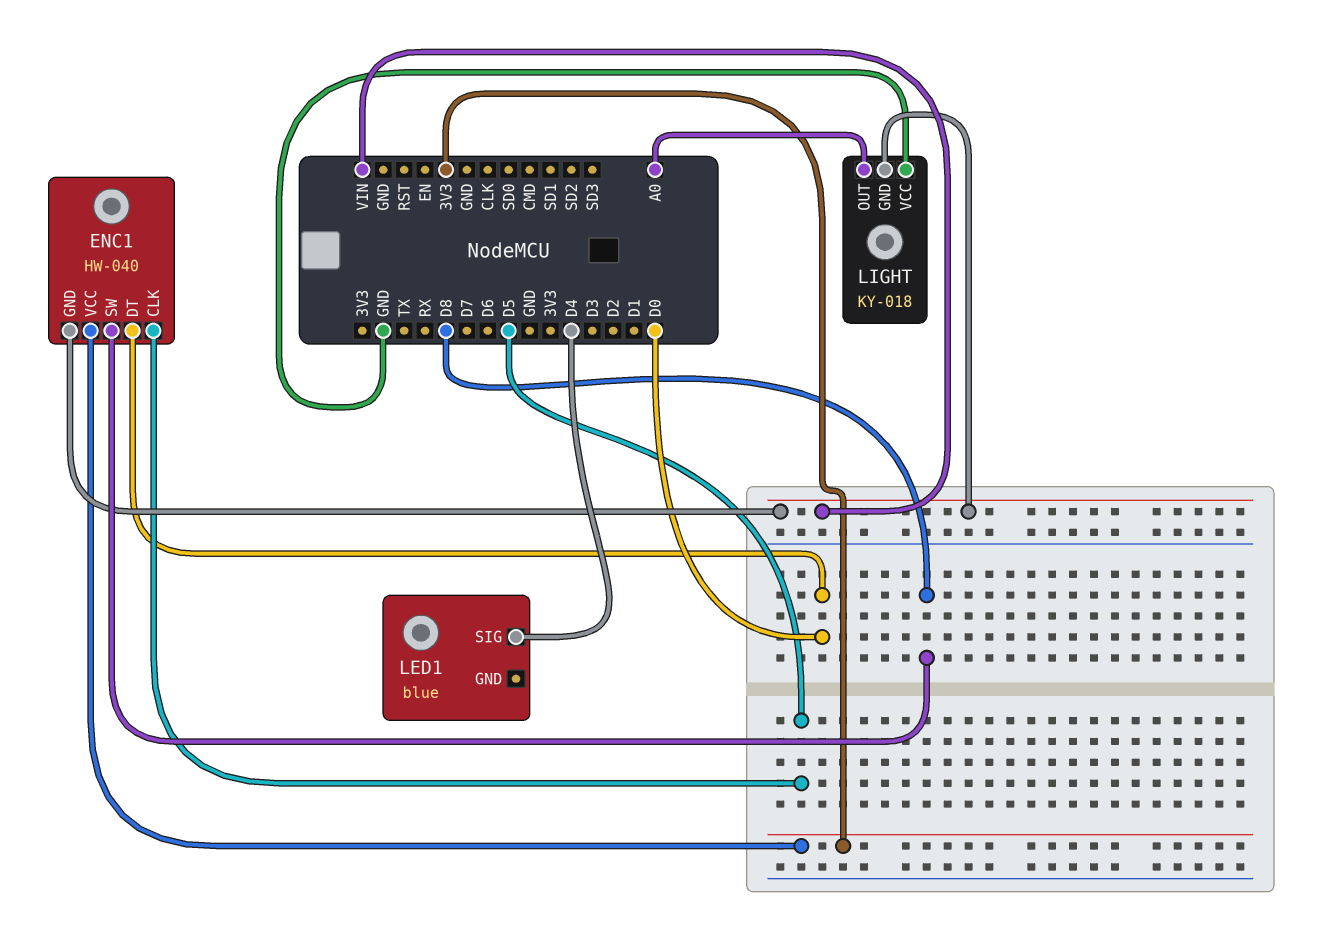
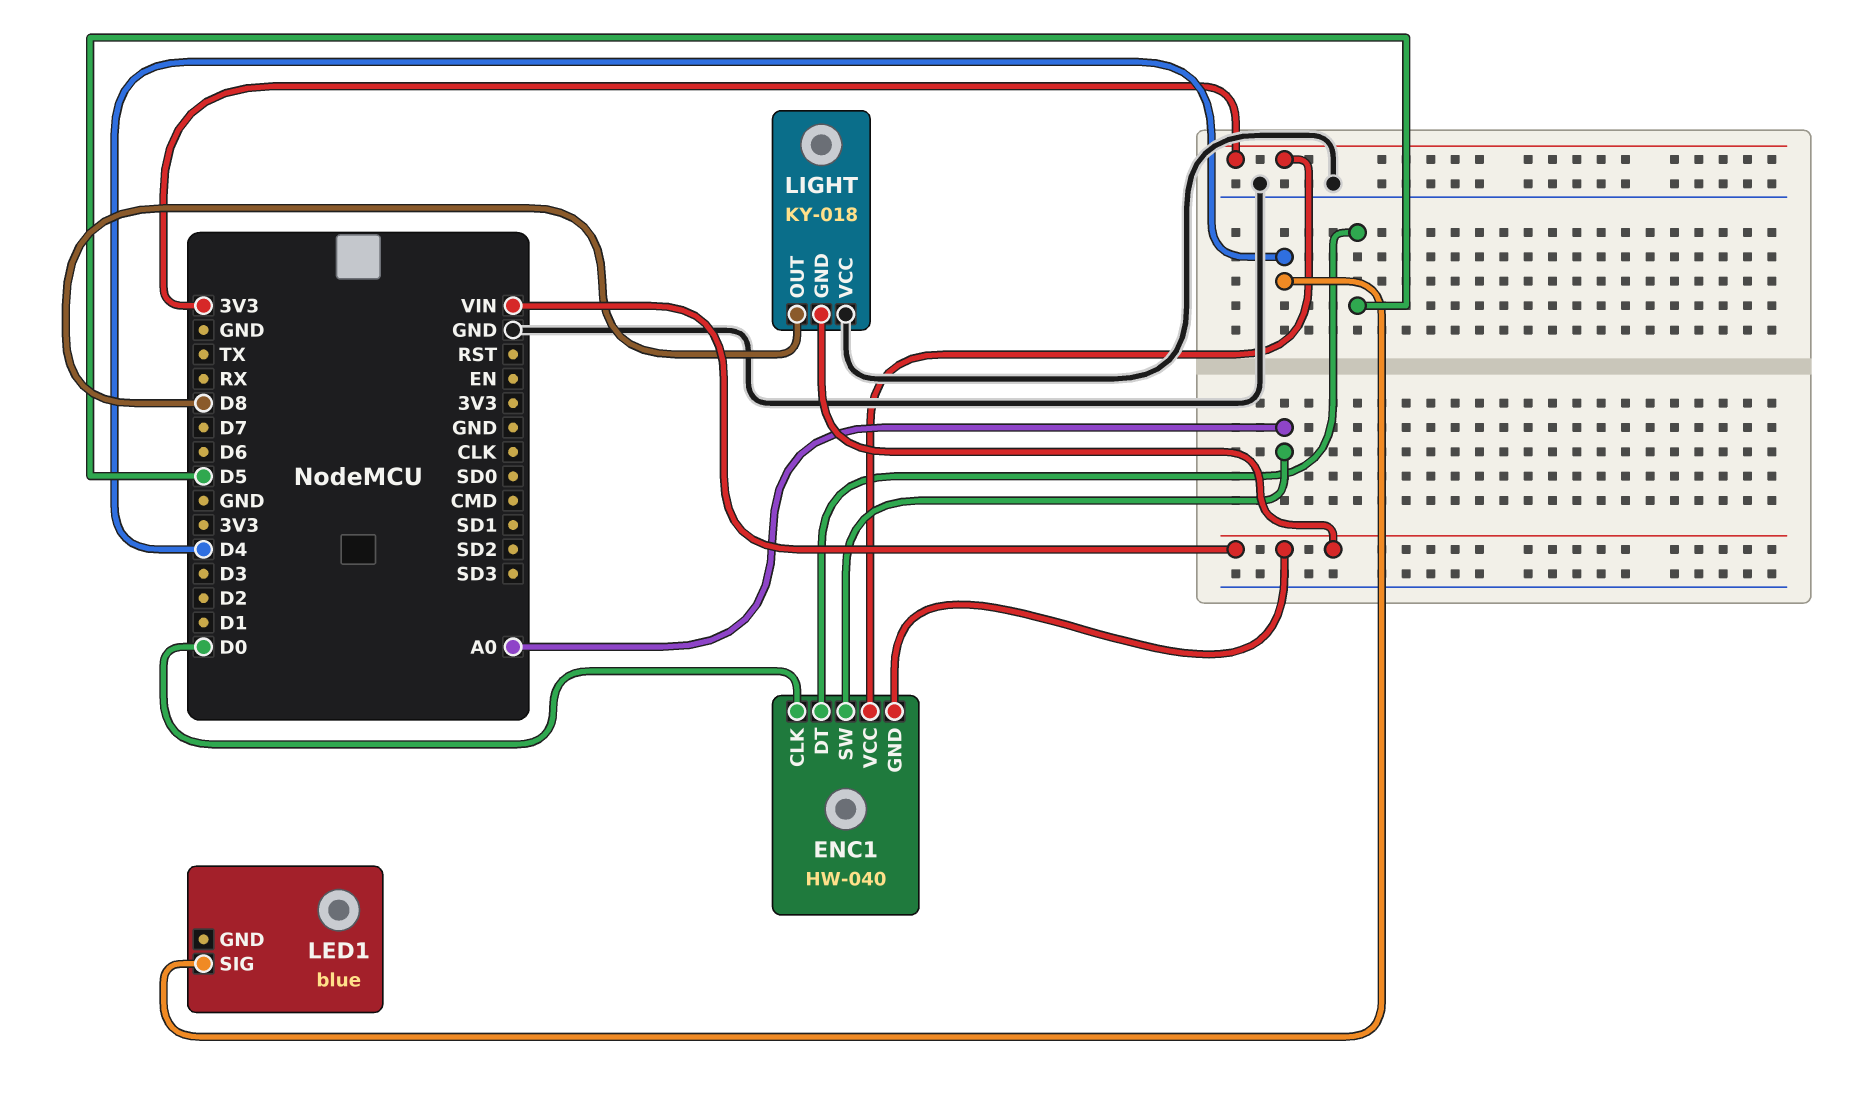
ENC1 pin CLK: D5 -> D0
ENC1 pin DT: D0 -> D5
ENC1 pin SW: D8 -> A0
LIGHT pin OUT: A0 -> D8

